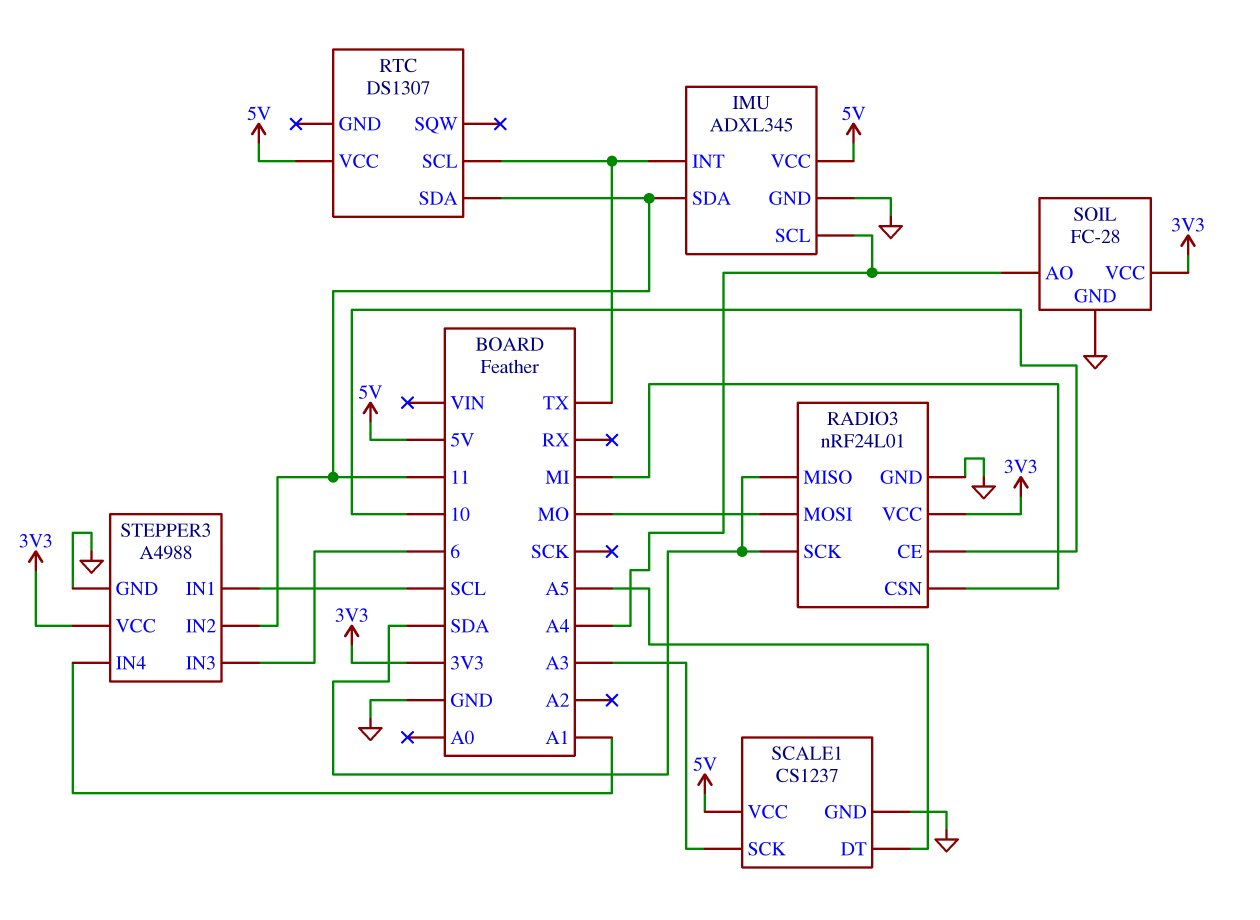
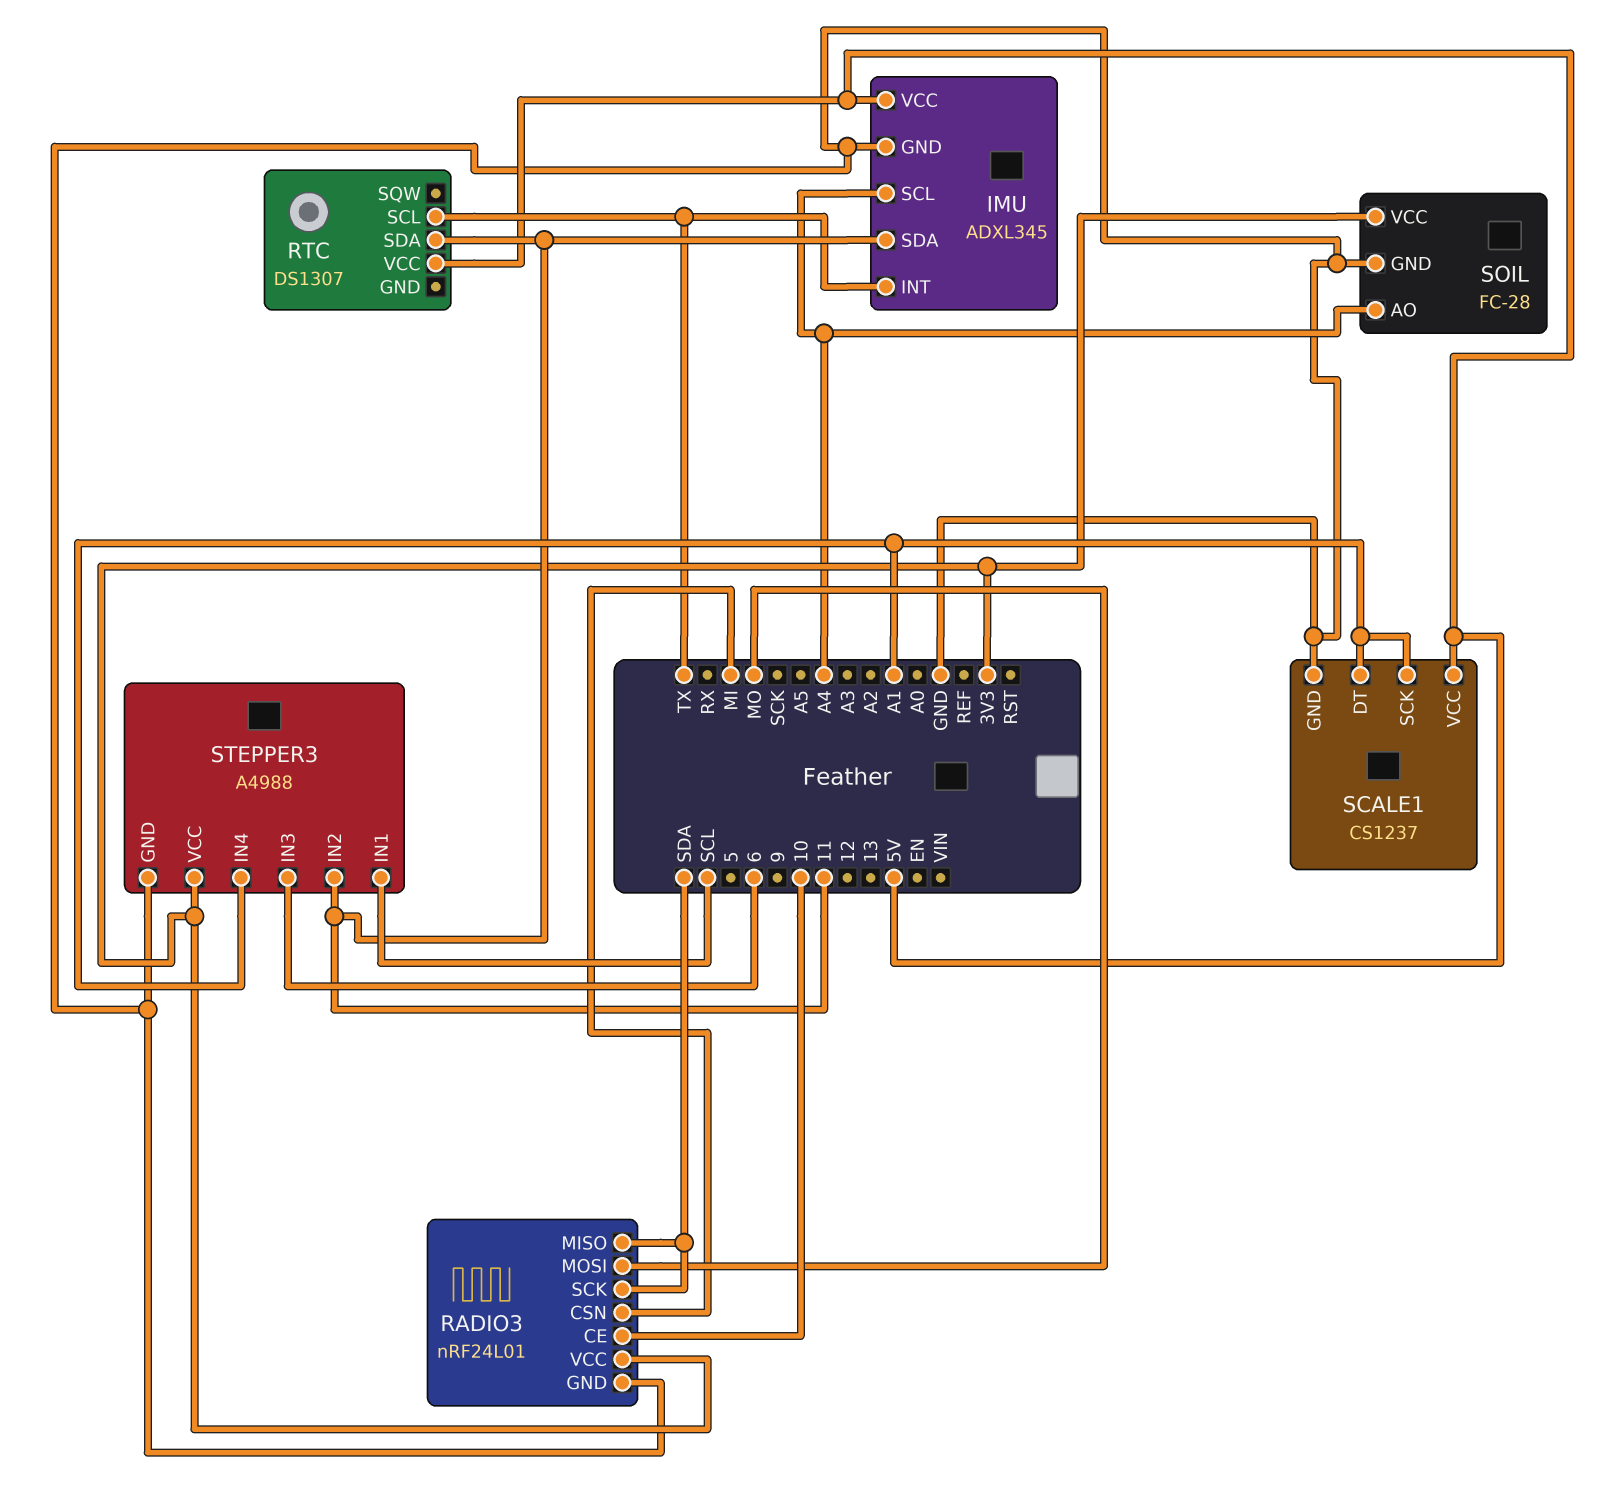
SCALE1 pin DT: A5 -> A1
SCALE1 pin SCK: A3 -> A1

